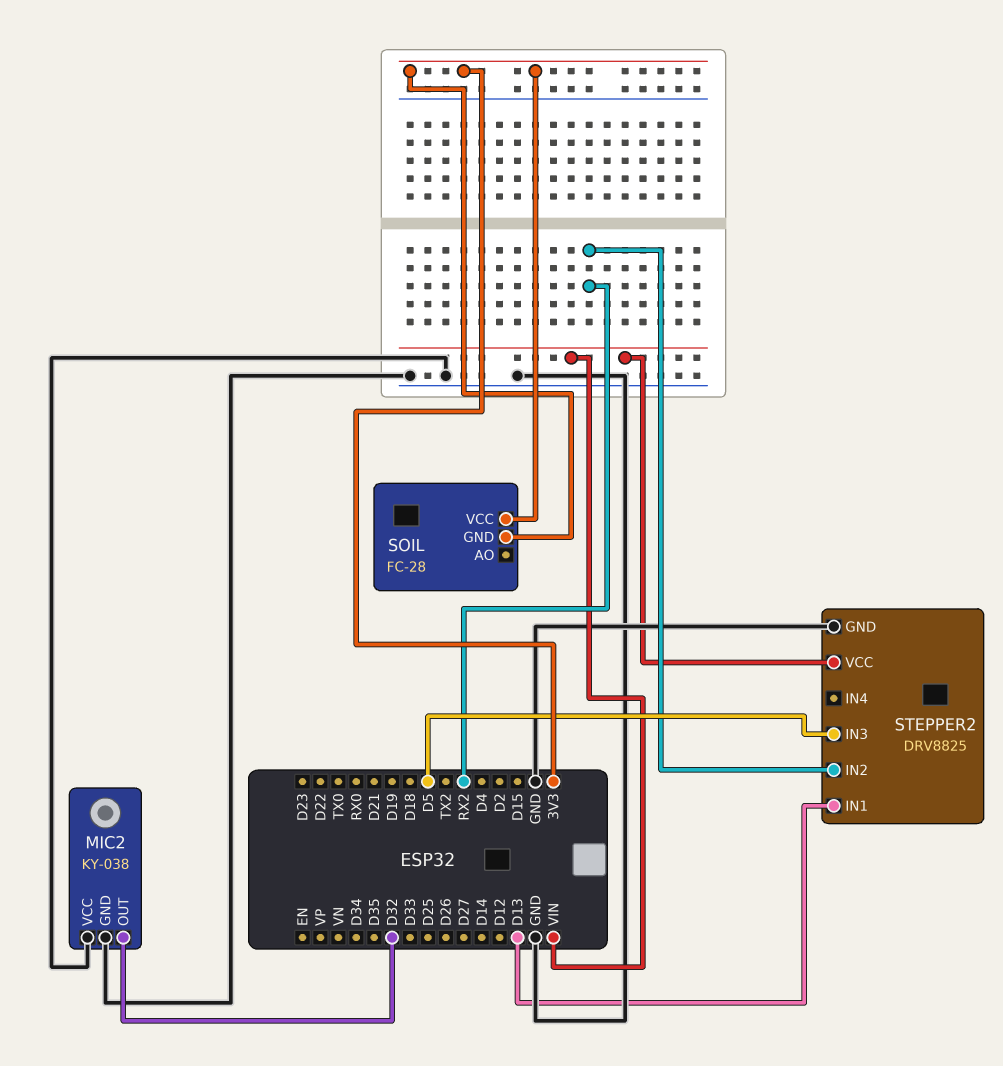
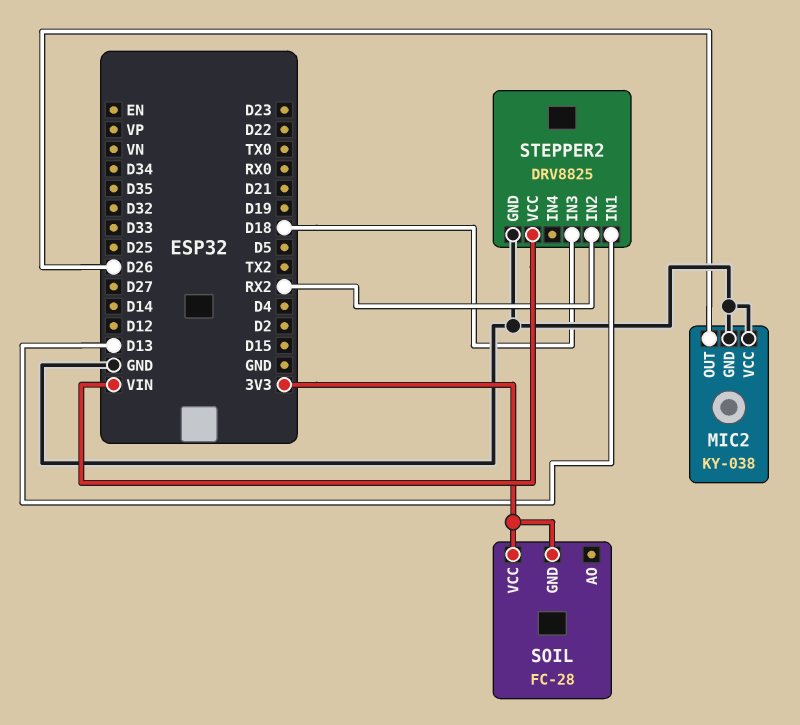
MIC2 pin OUT: D32 -> D26
STEPPER2 pin IN3: D5 -> D18

